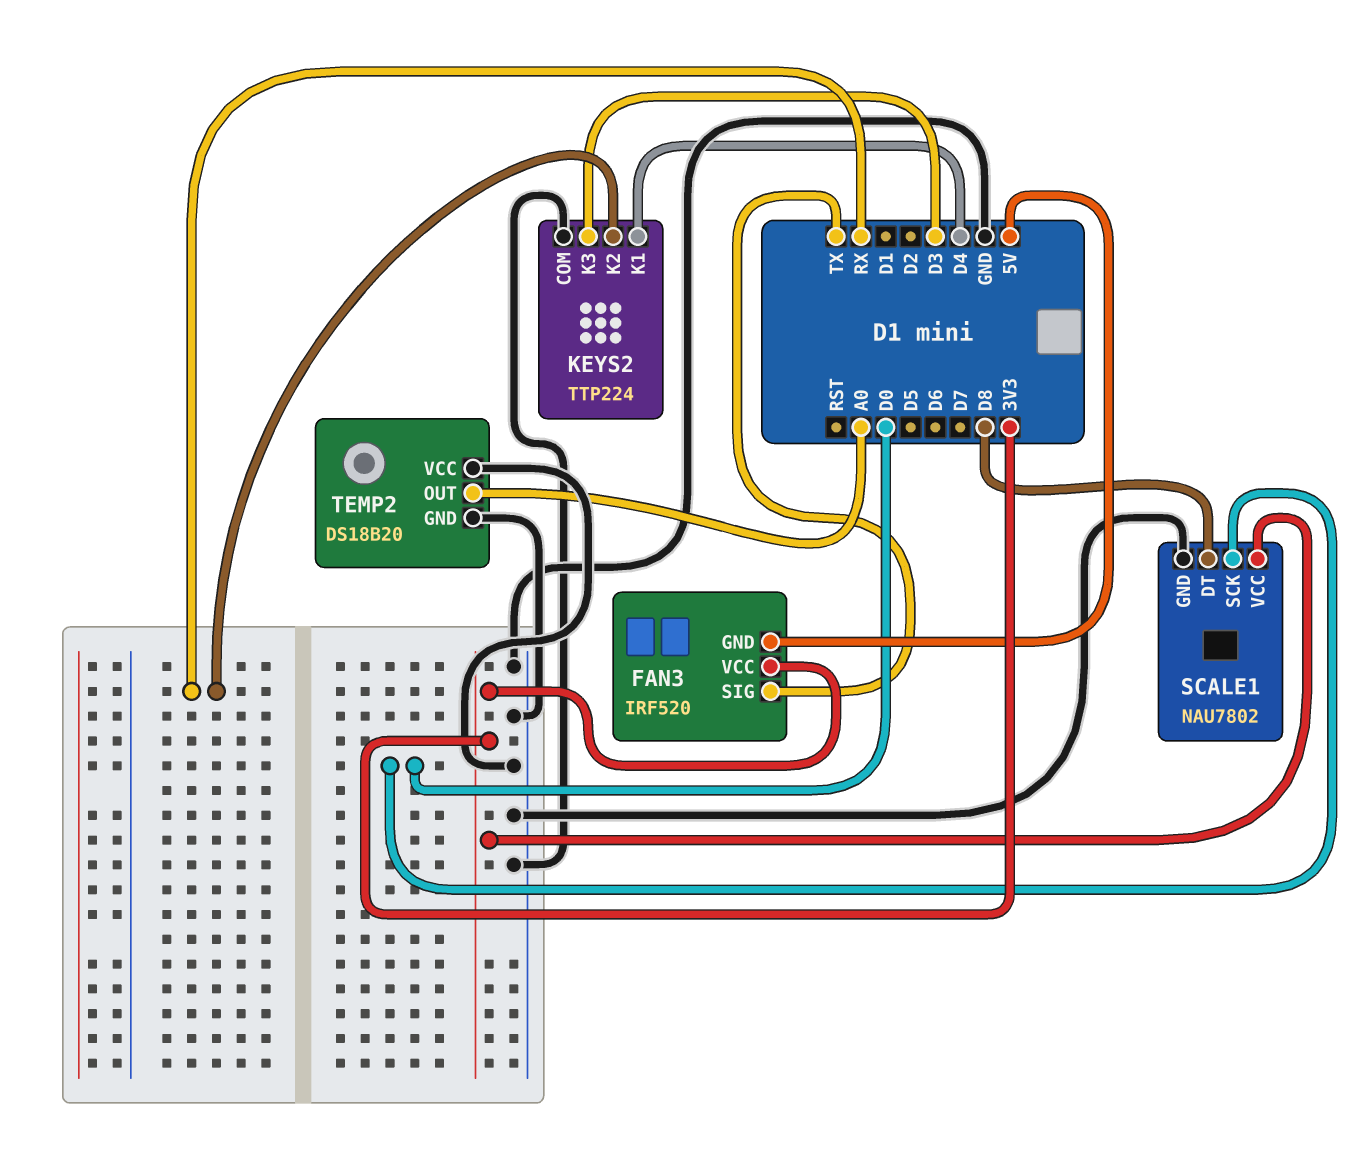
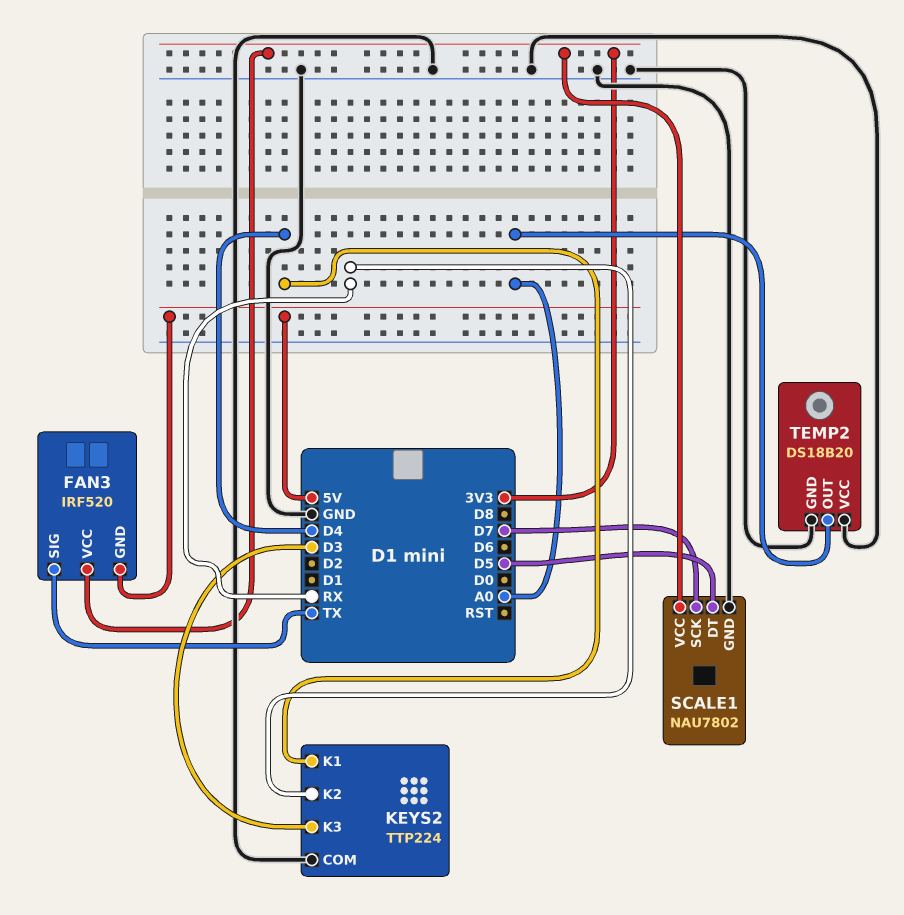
SCALE1 pin DT: D8 -> D5
SCALE1 pin SCK: D0 -> D7

